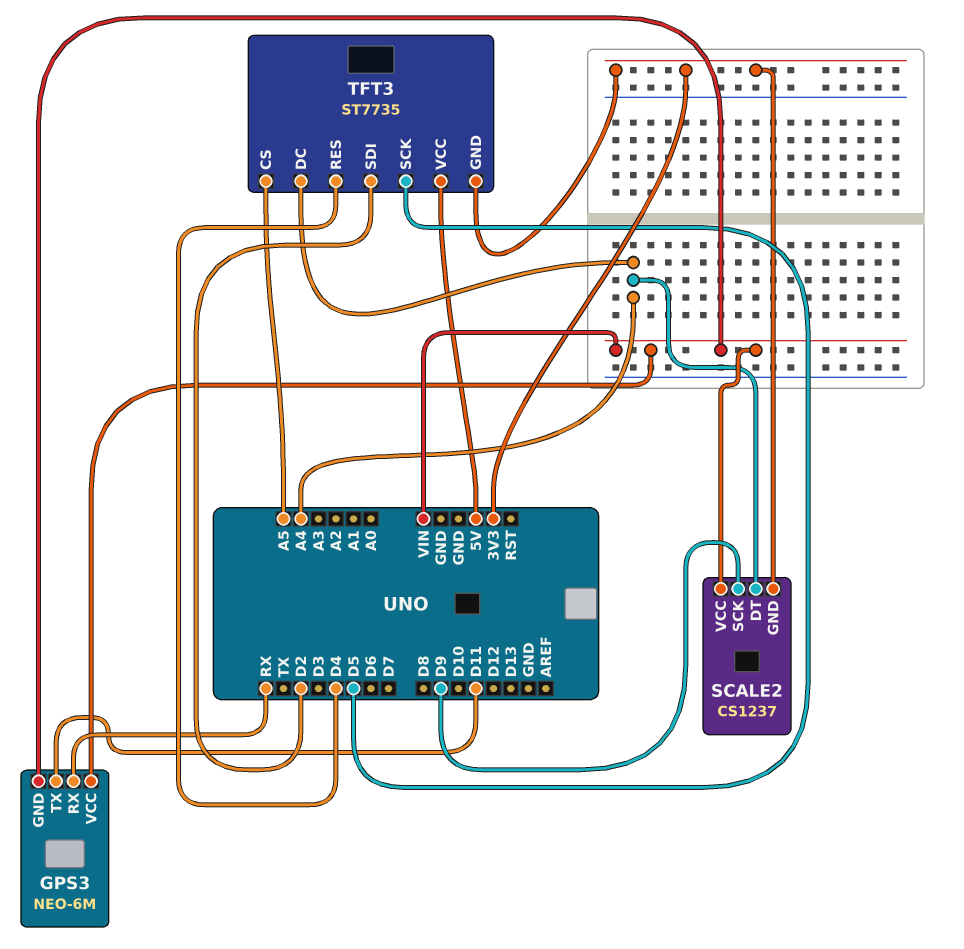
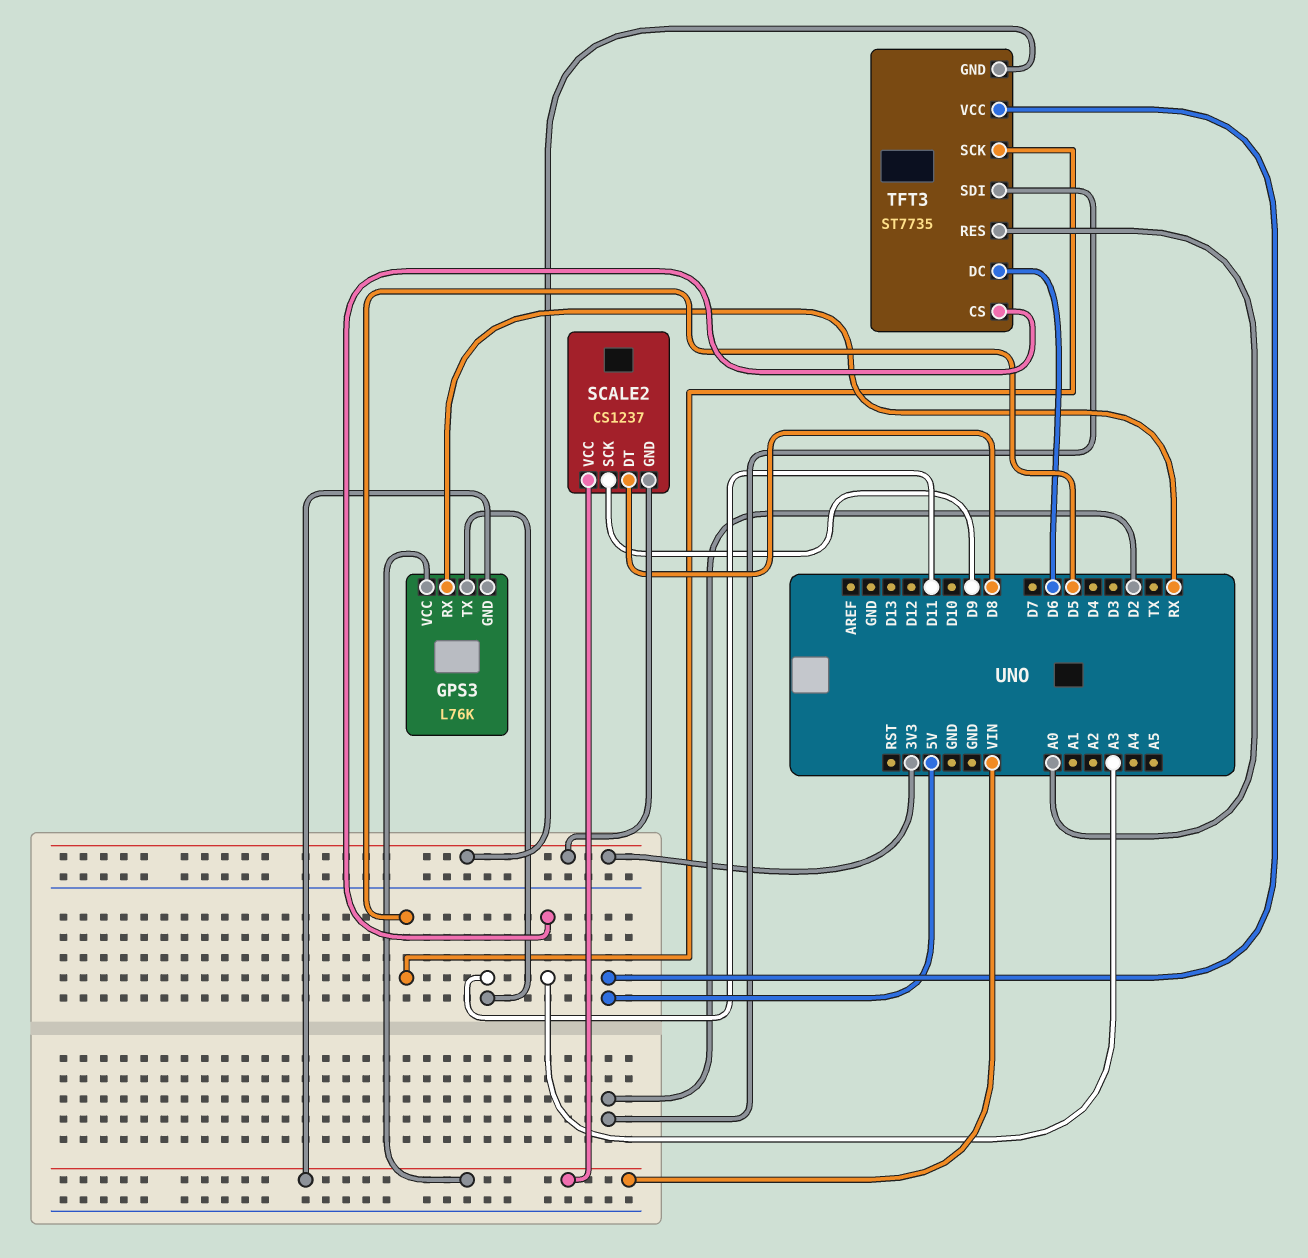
GPS3: NEO-6M -> L76K
SCALE2 pin DT: A4 -> D8
TFT3 pin CS: A5 -> A3
TFT3 pin DC: A4 -> D6
TFT3 pin RES: D4 -> A0

